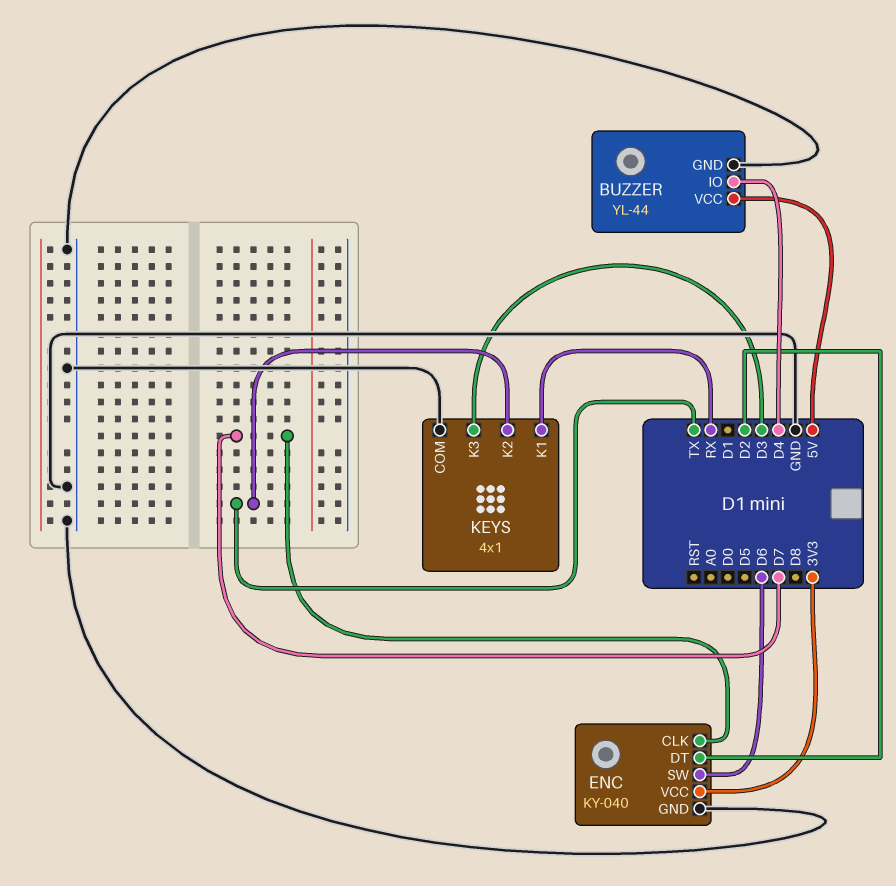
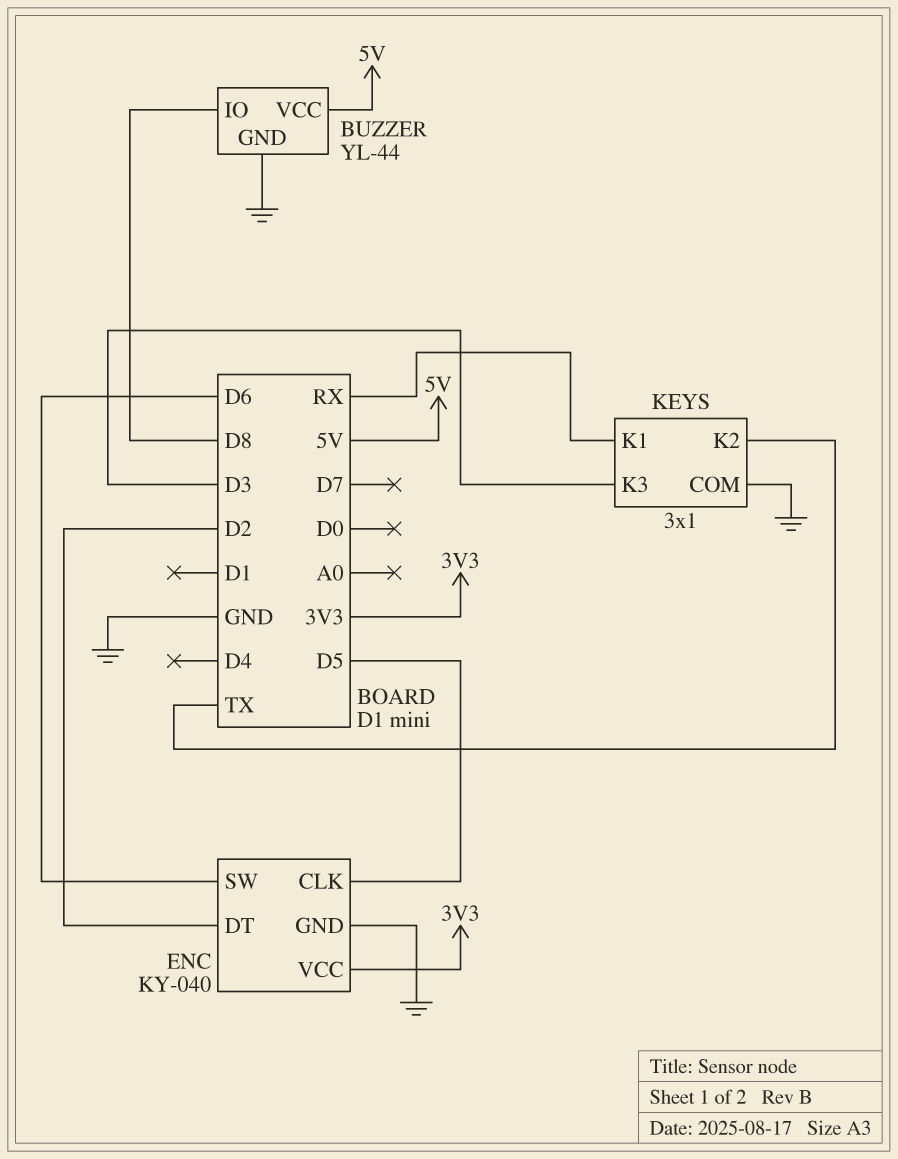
BUZZER pin IO: D4 -> D8
ENC pin CLK: D7 -> D5
KEYS: 4x1 -> 3x1

